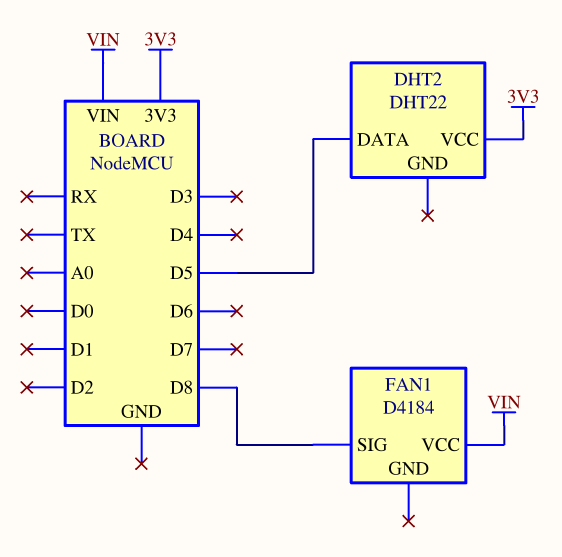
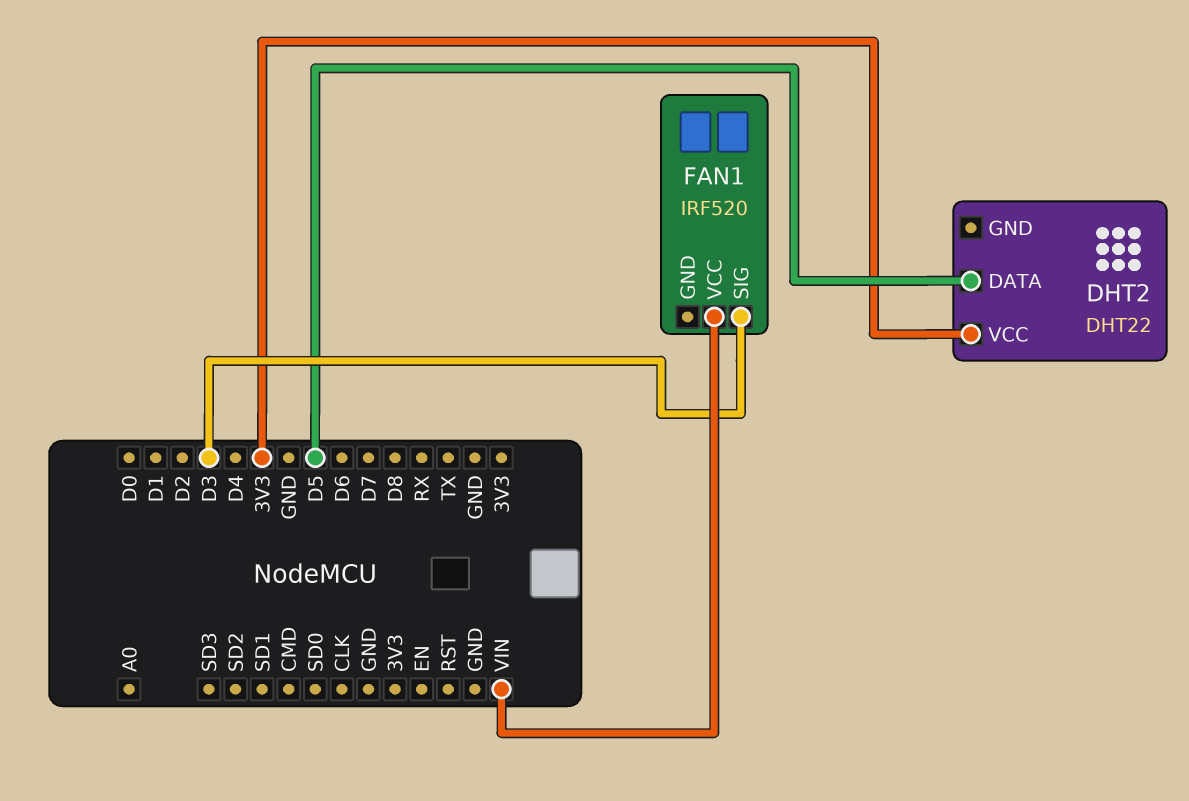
FAN1: D4184 -> IRF520
FAN1 pin SIG: D8 -> D3

